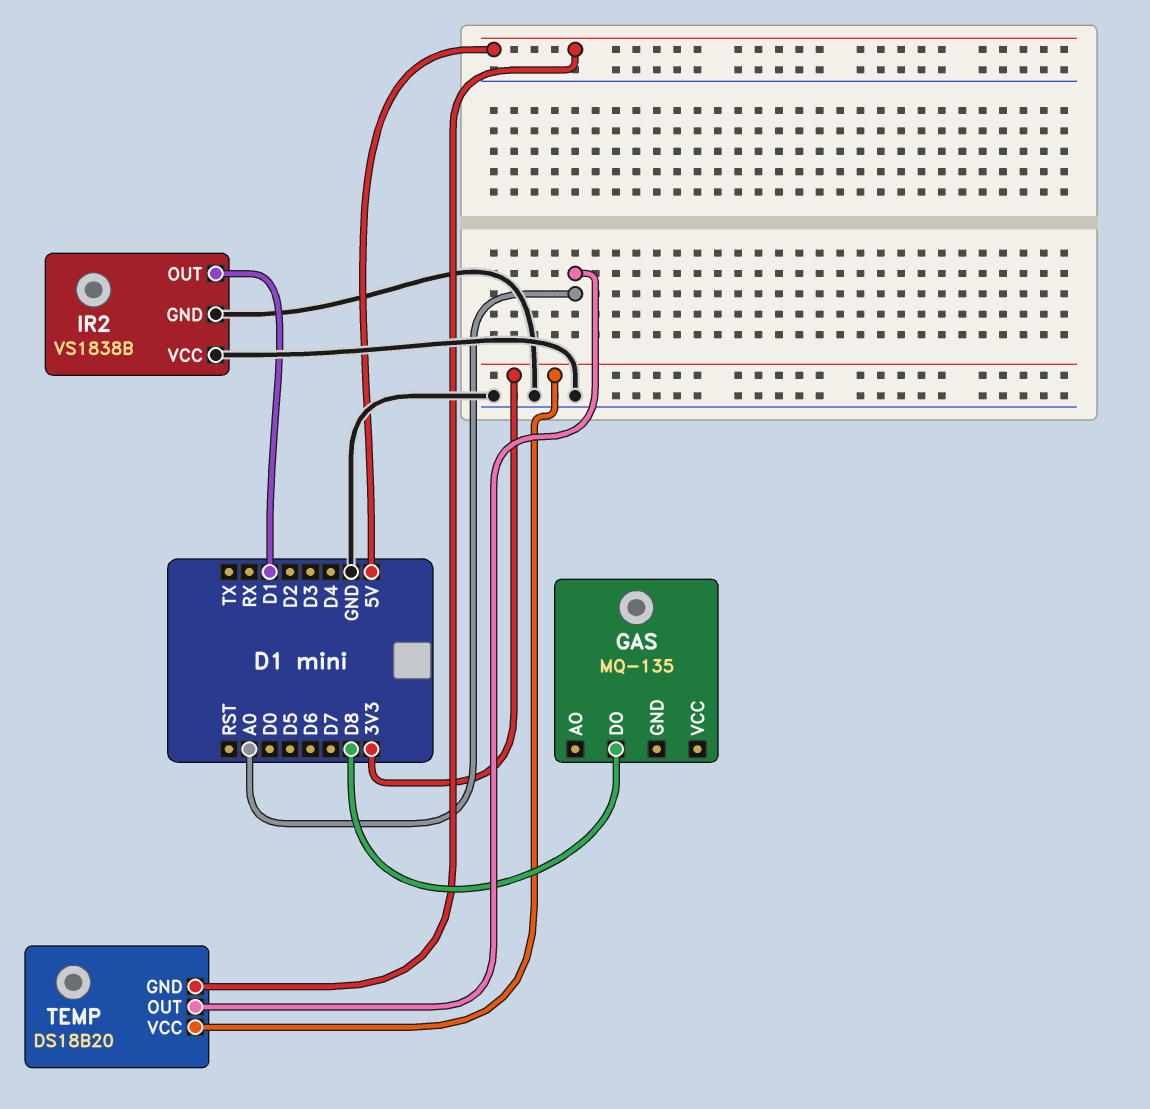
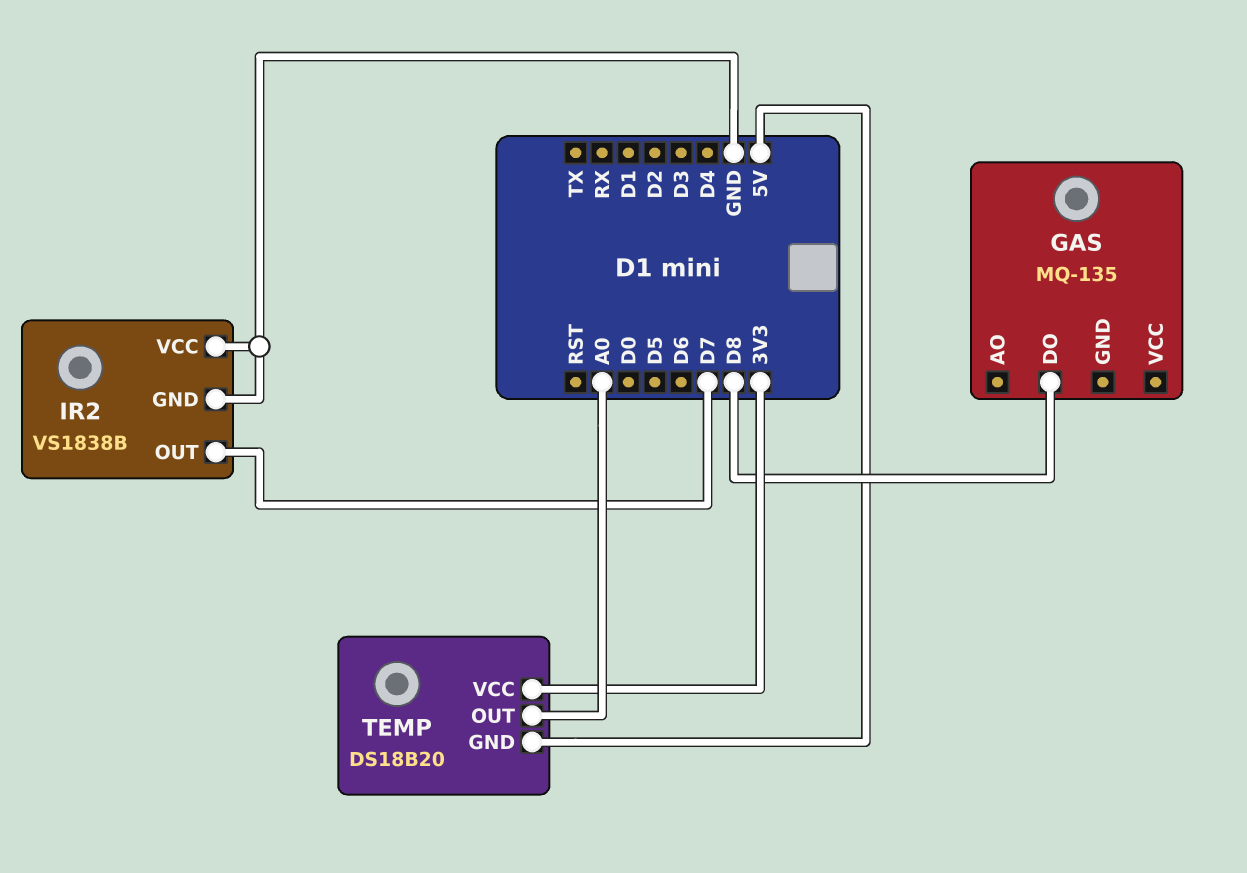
IR2 pin OUT: D1 -> D7

